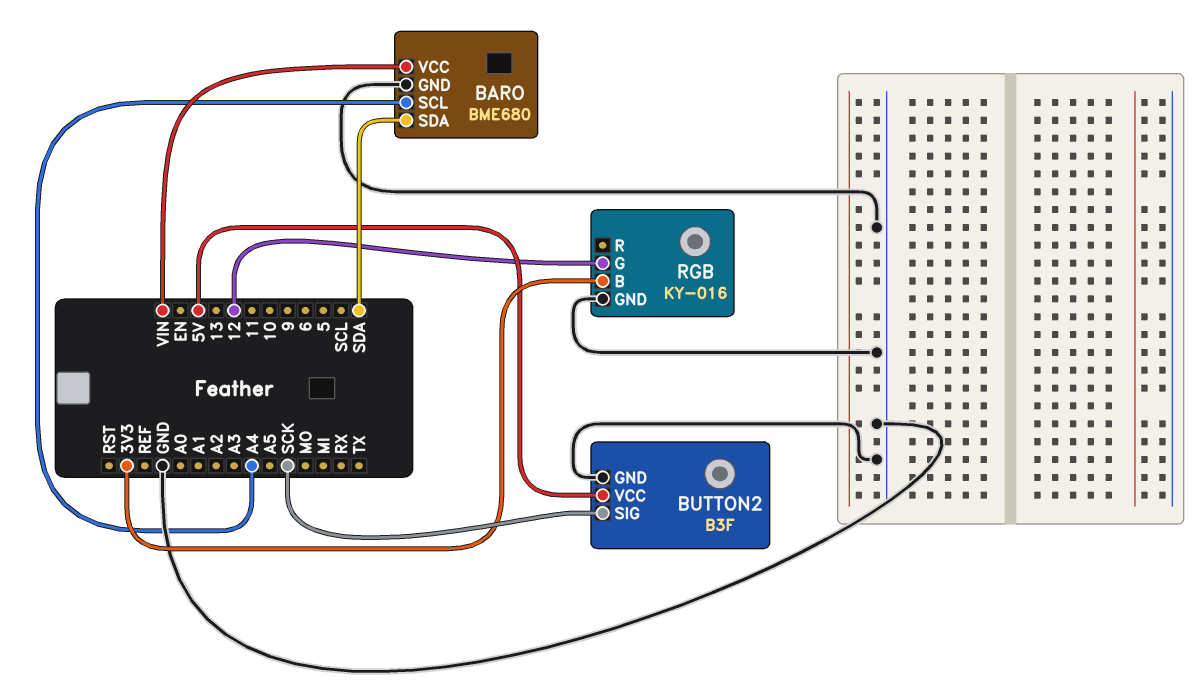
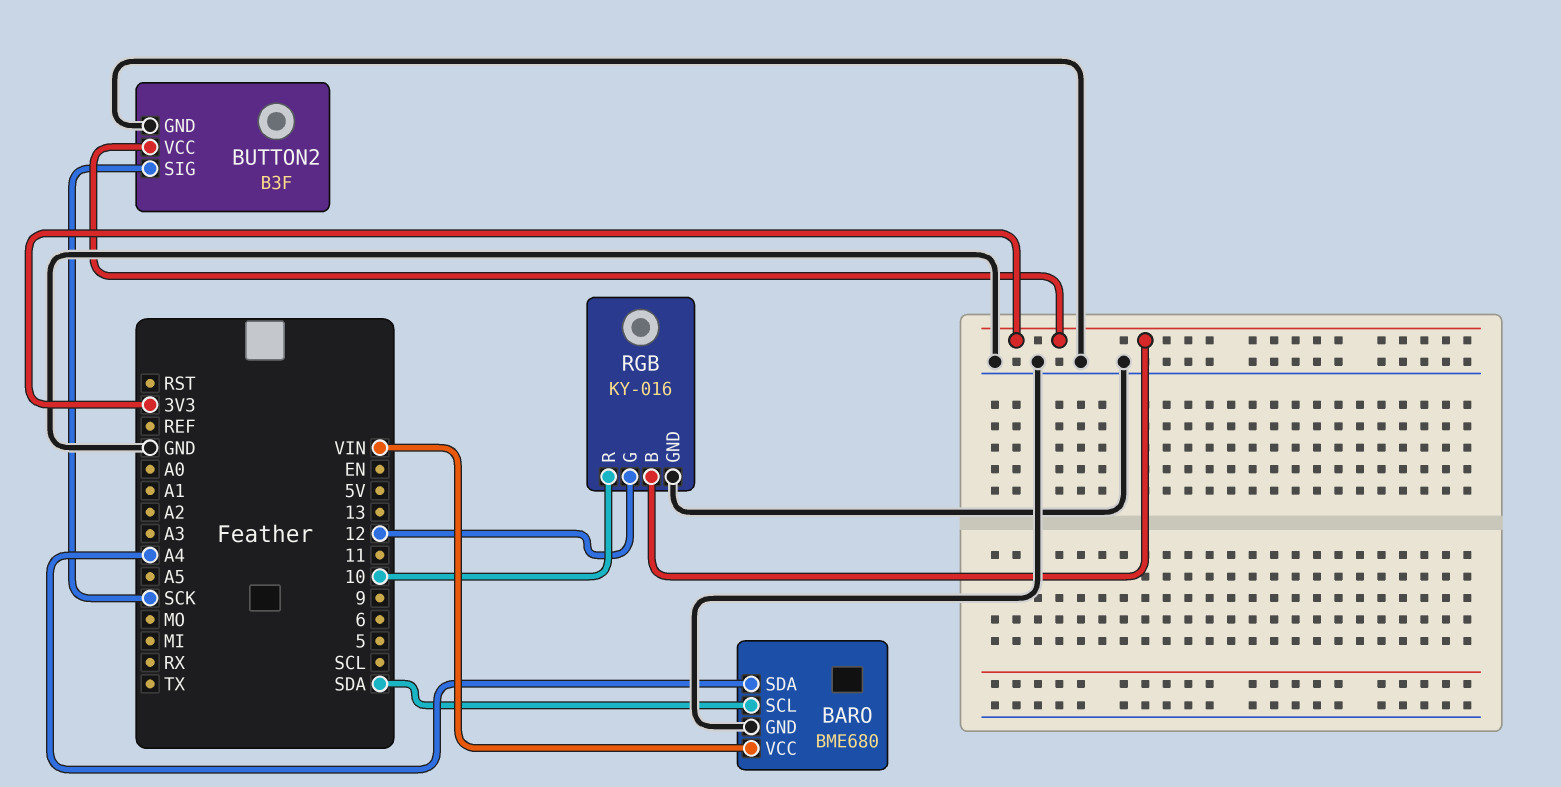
BARO pin SCL: A4 -> SDA
BARO pin SDA: SDA -> A4
BUTTON2 pin VCC: 5V -> 3V3
RGB pin R: none -> 10

